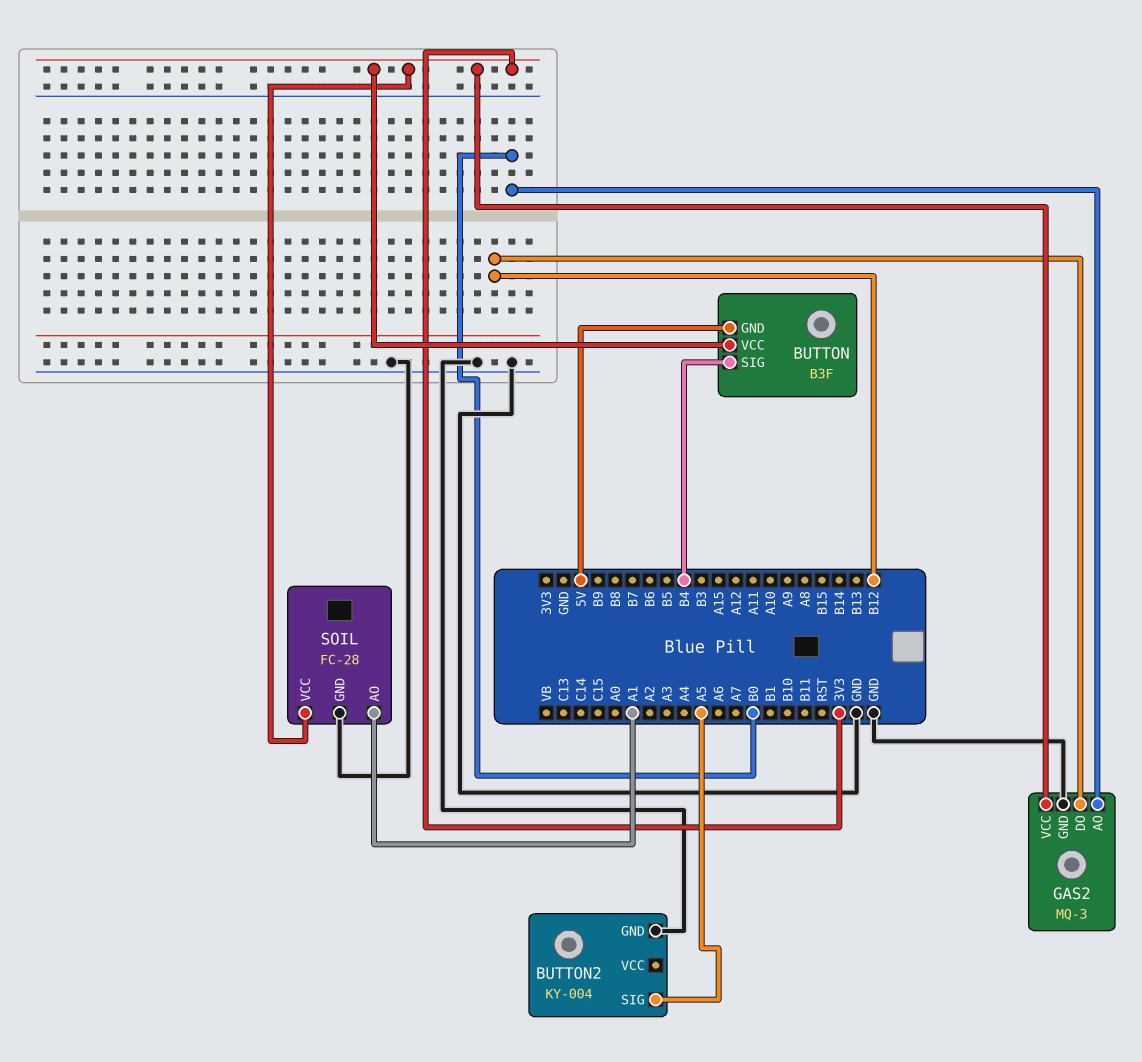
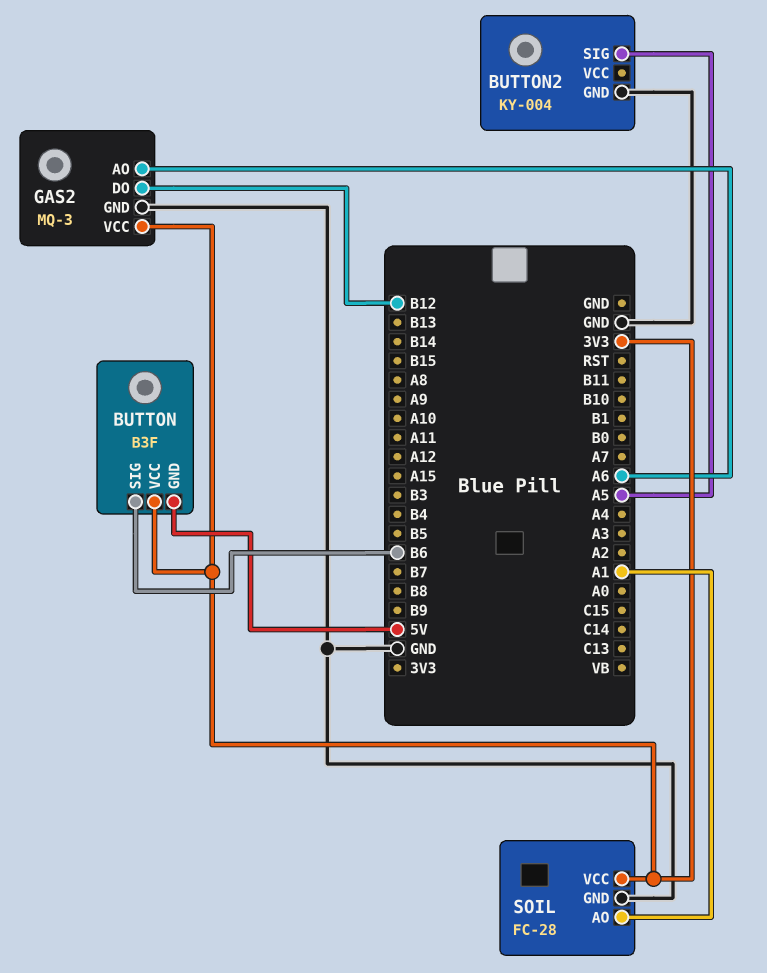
BUTTON pin SIG: B4 -> B6
GAS2 pin AO: B0 -> A6

